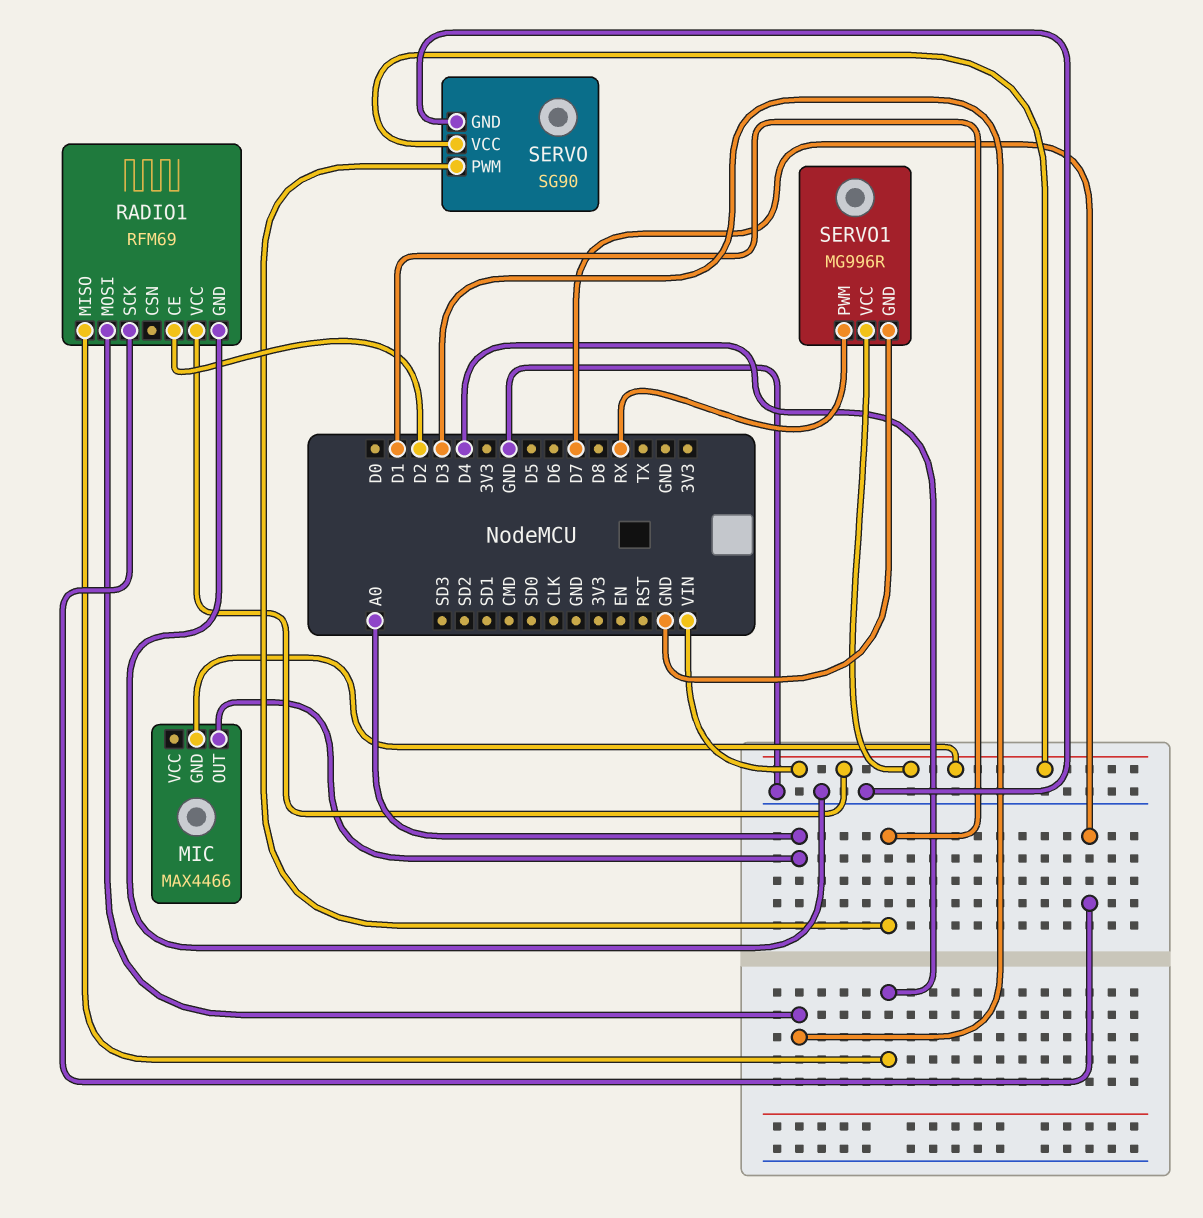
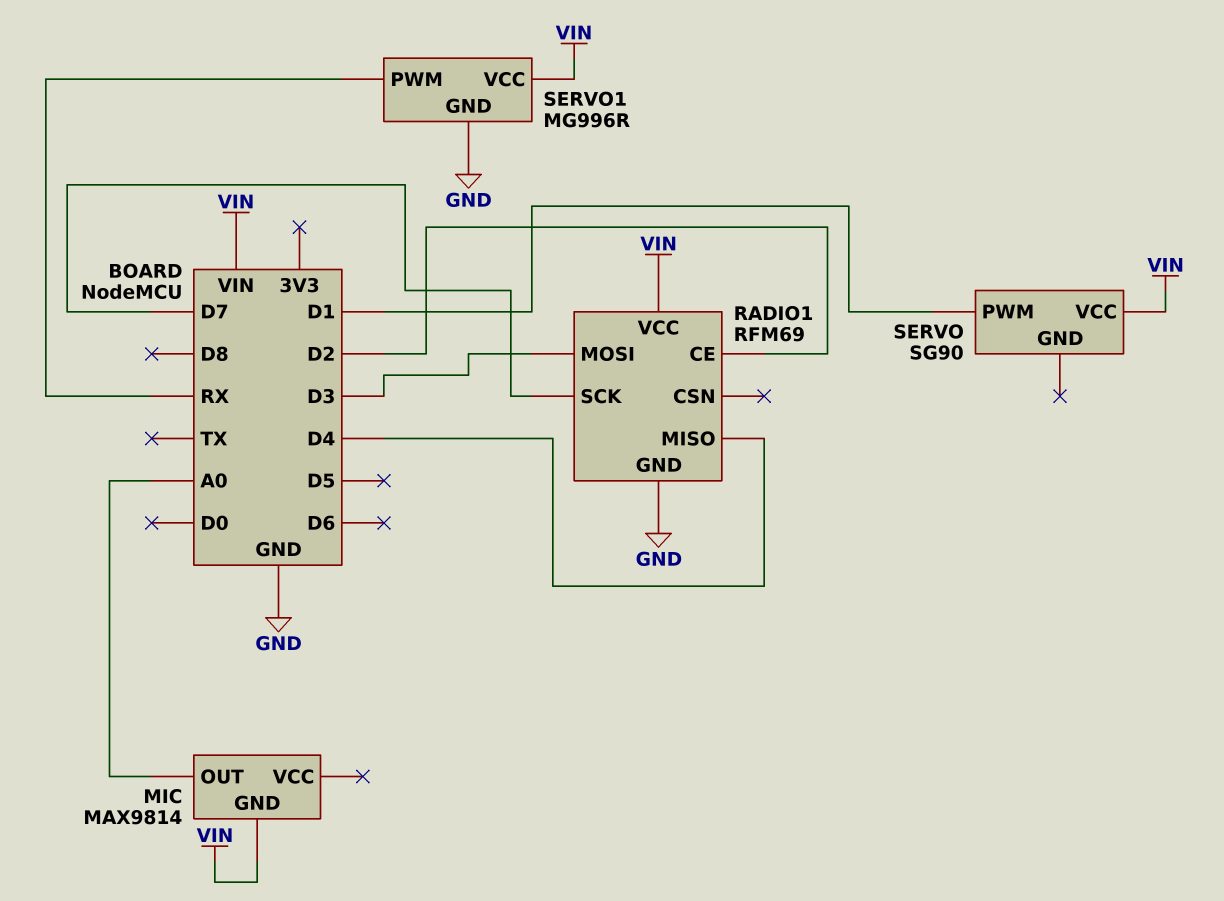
MIC: MAX4466 -> MAX9814
SERVO pin GND: GND -> none

